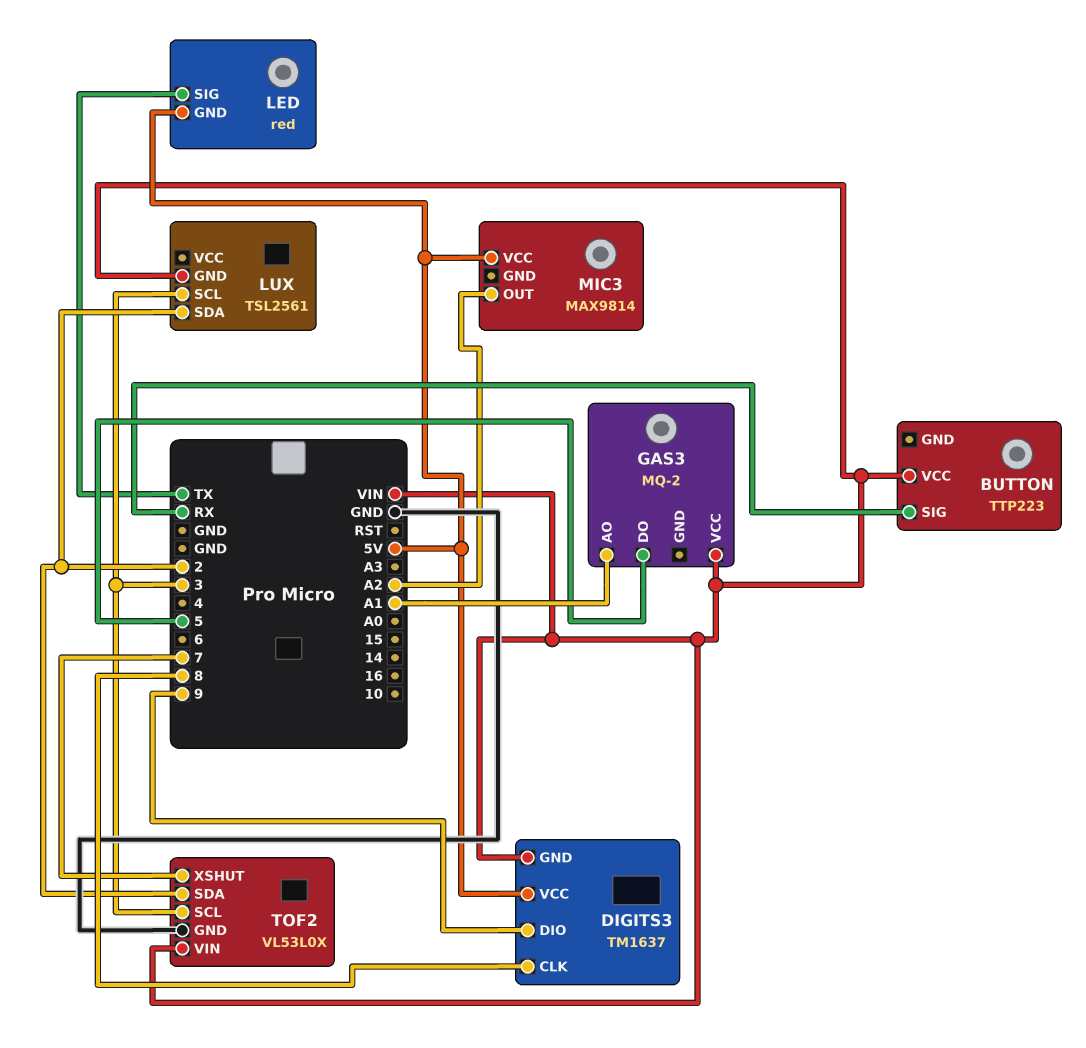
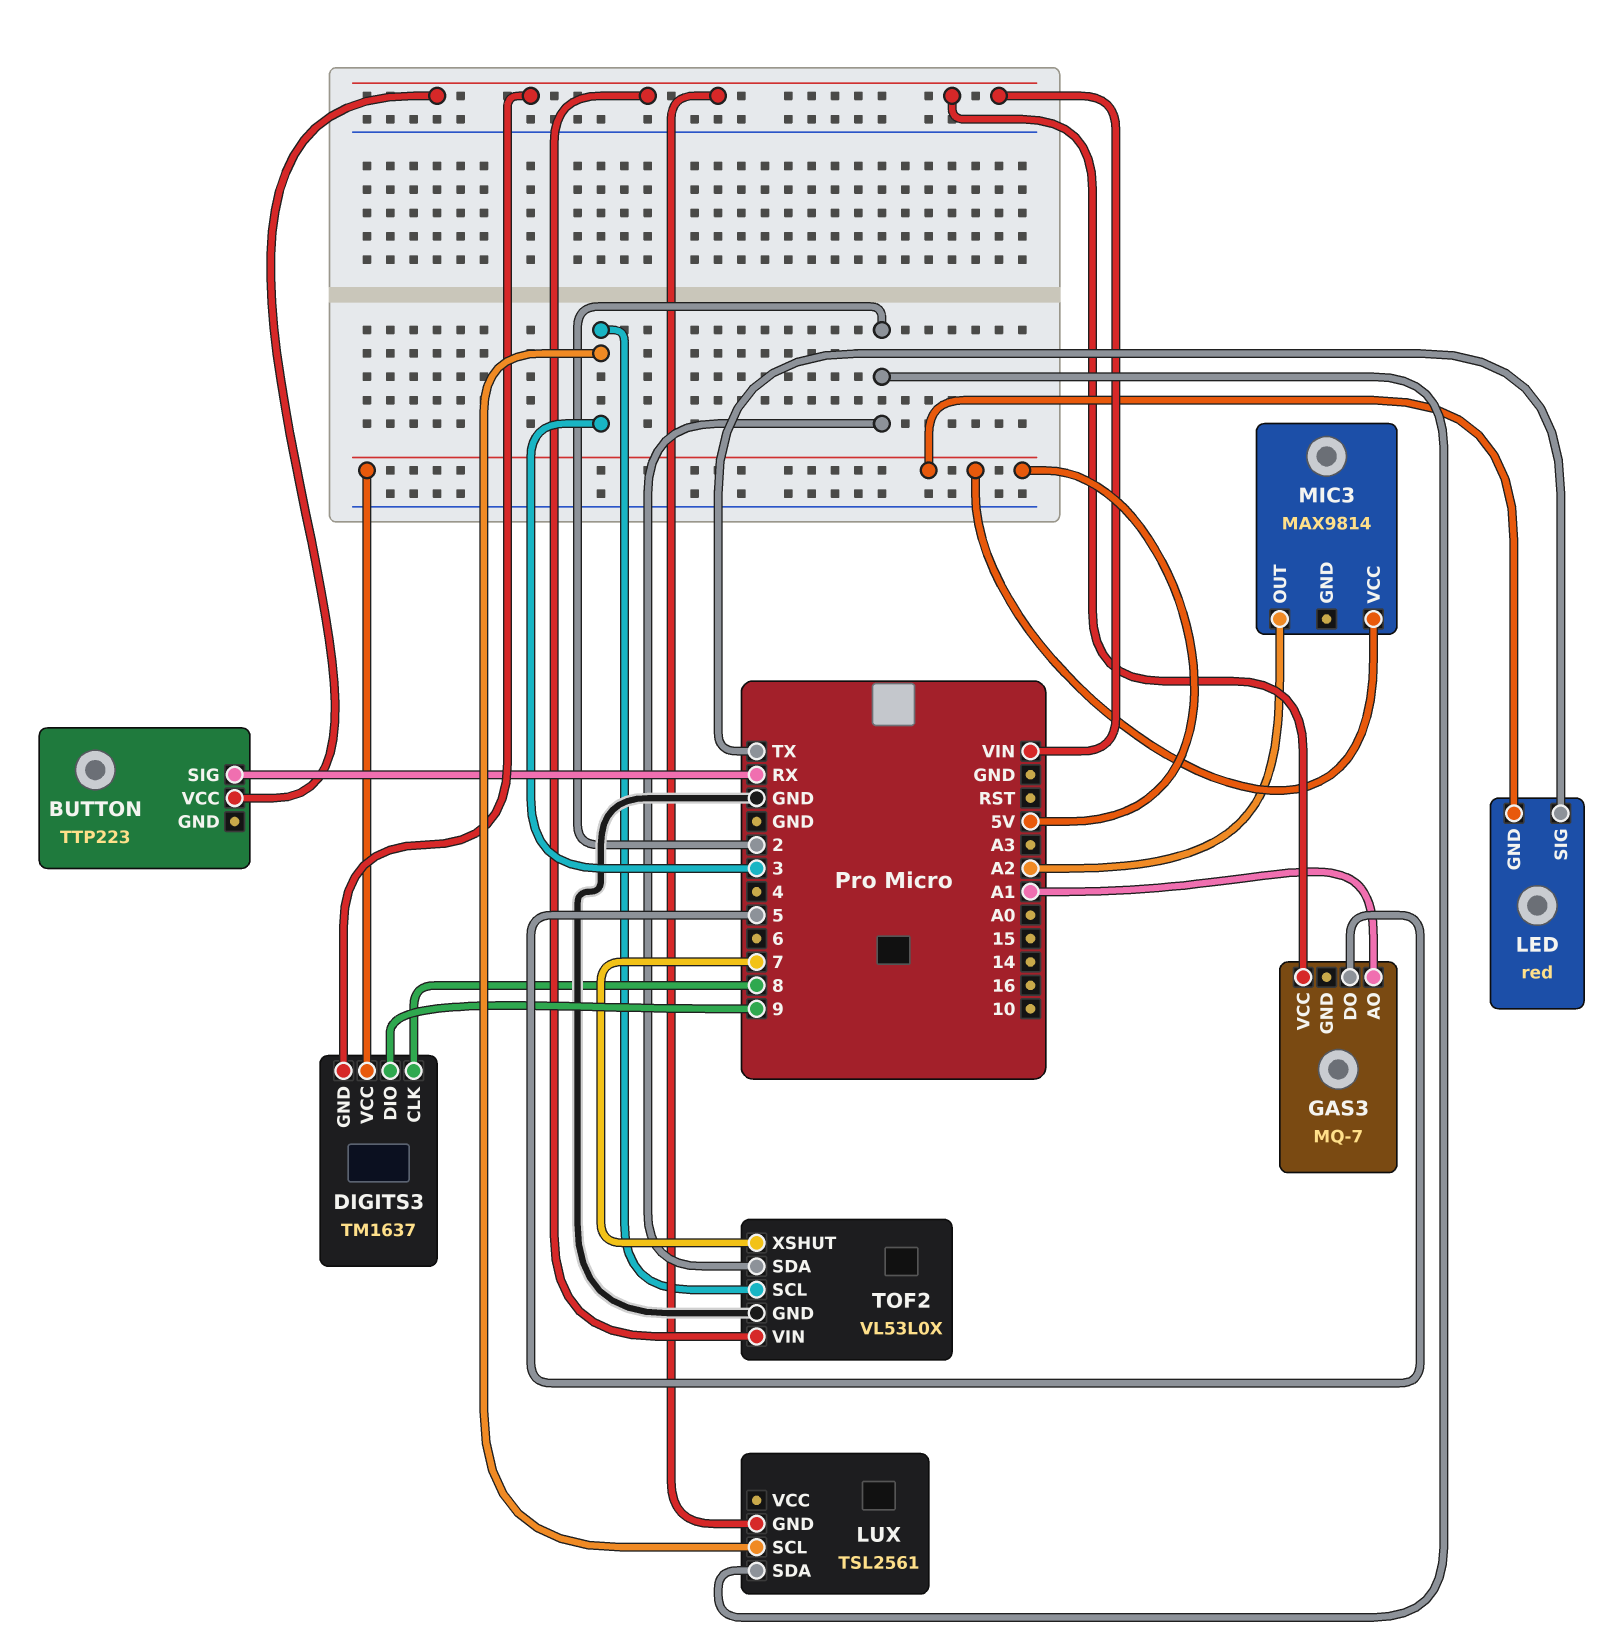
GAS3: MQ-2 -> MQ-7

